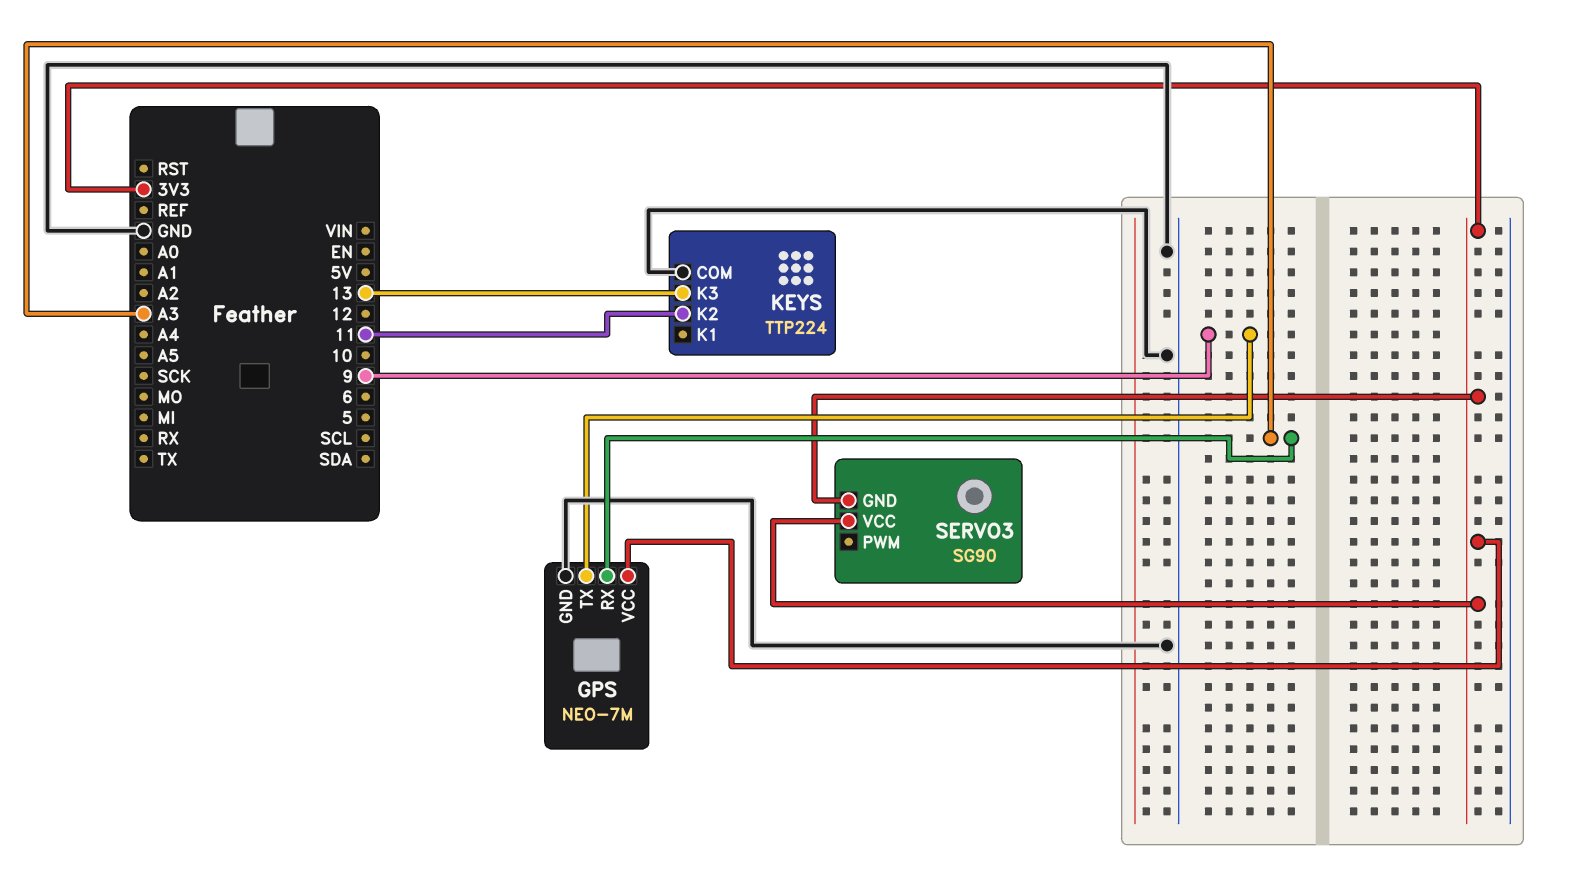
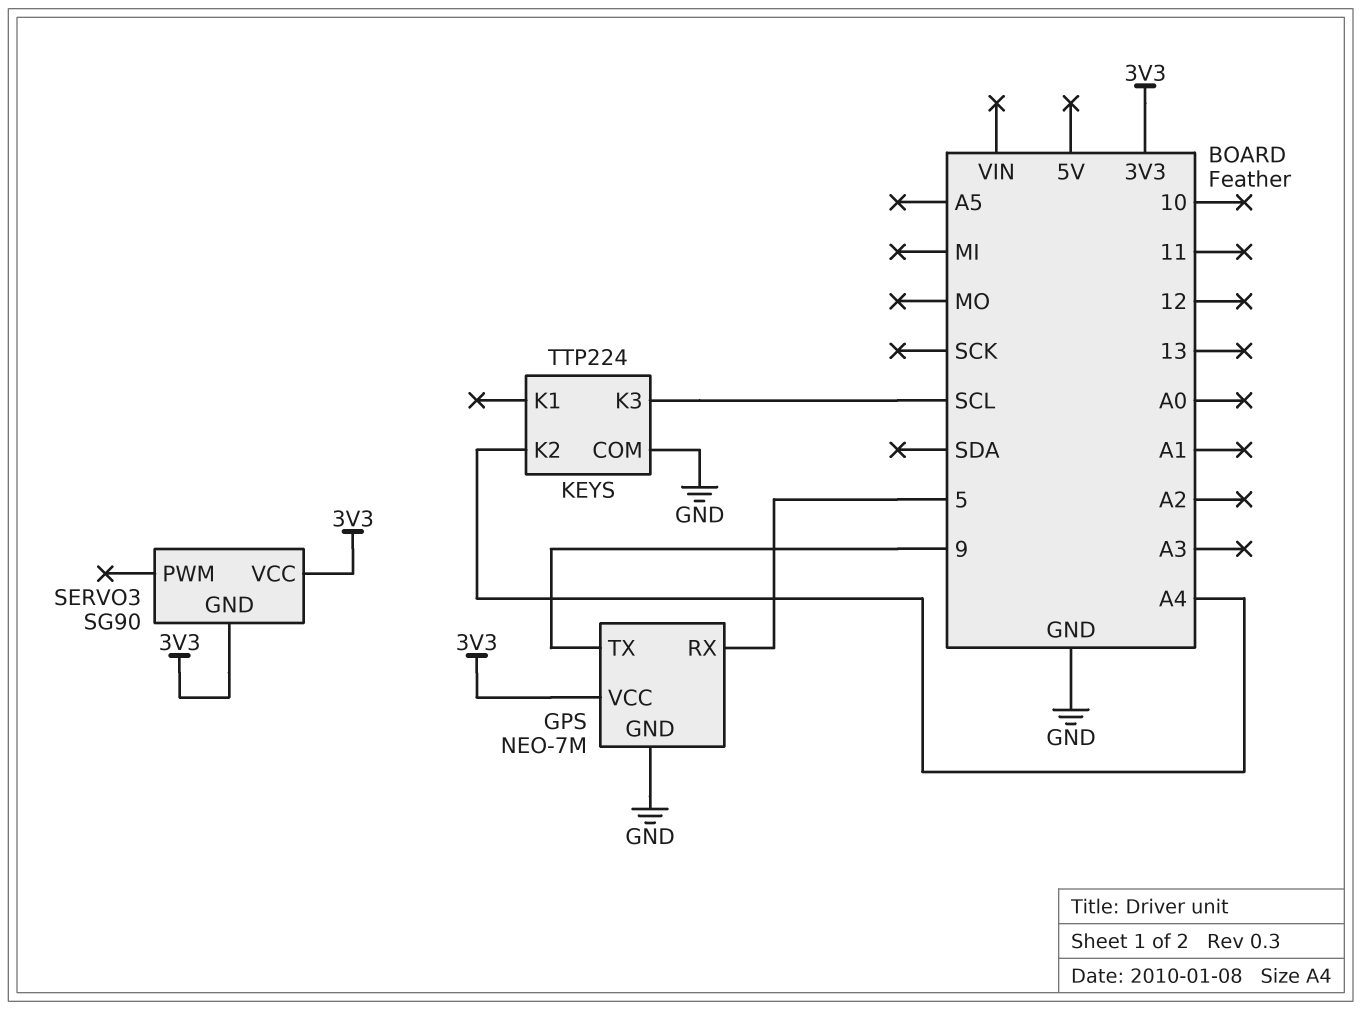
GPS pin RX: A3 -> 5
KEYS pin K2: 11 -> A4
KEYS pin K3: 13 -> SCL

